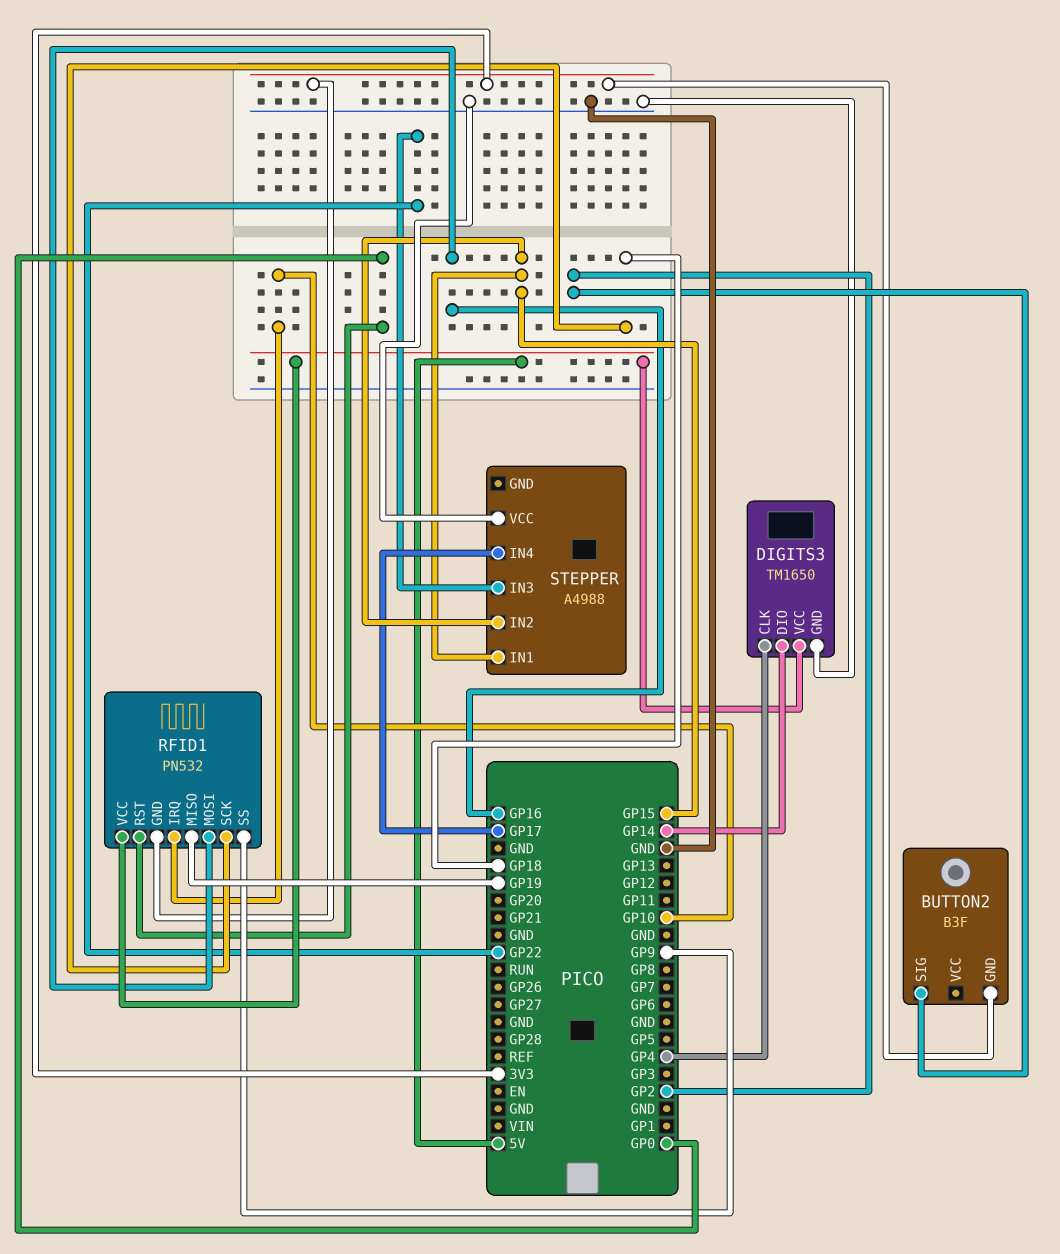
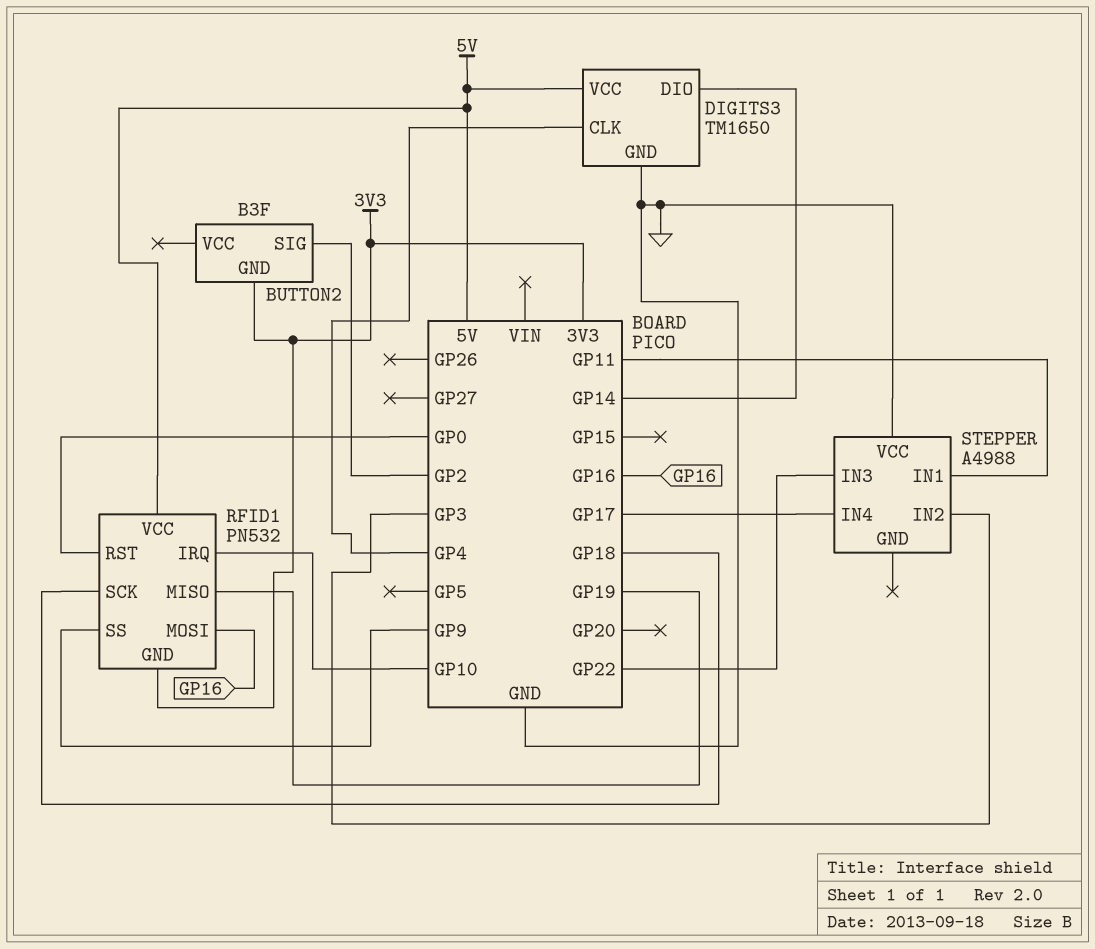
STEPPER pin IN1: GP15 -> GP11
STEPPER pin IN2: GP15 -> GP3

